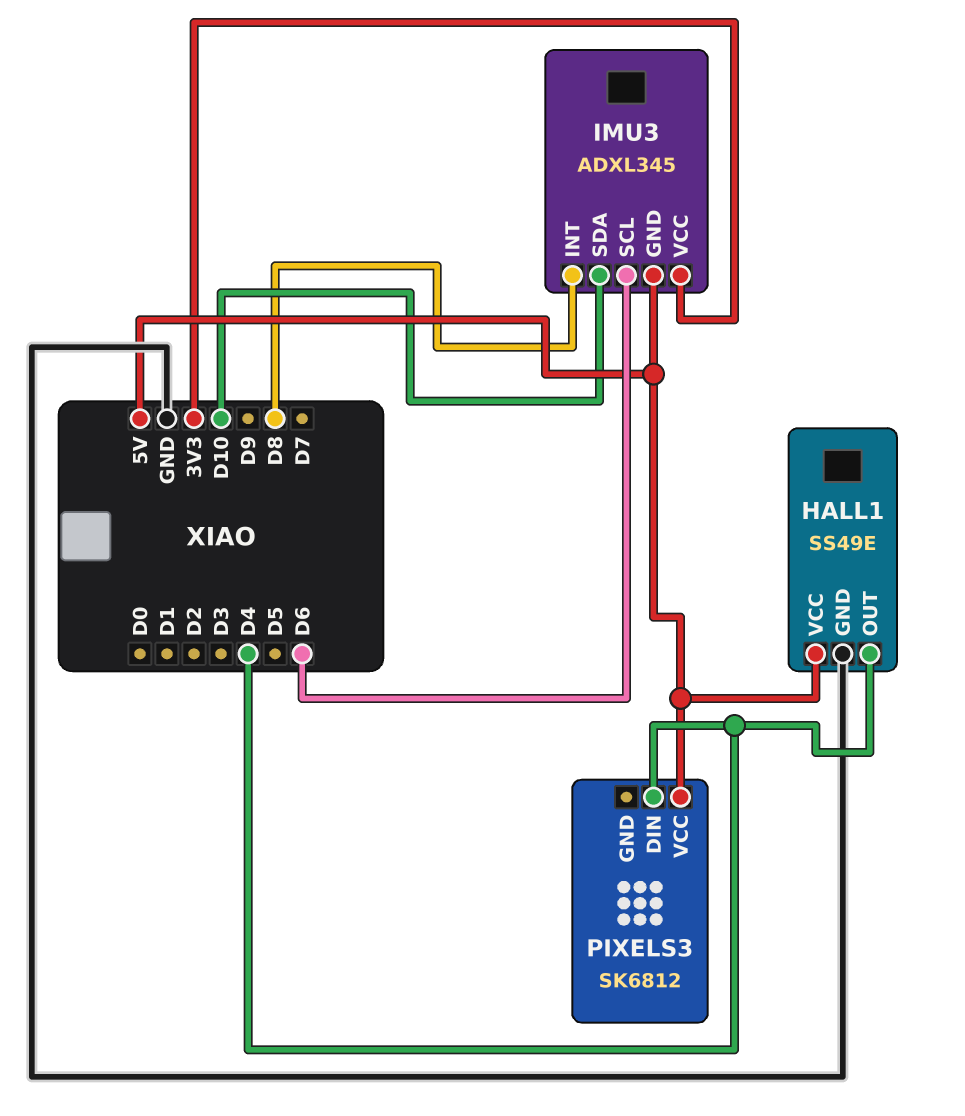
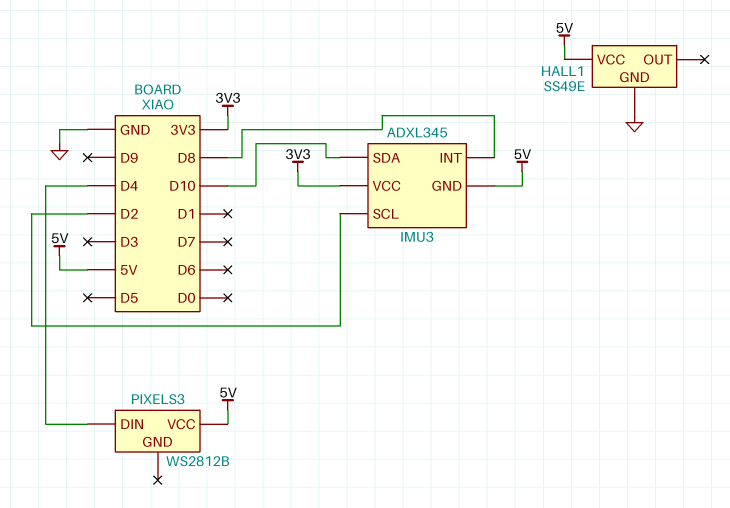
HALL1 pin OUT: D4 -> none
IMU3 pin SCL: D6 -> D2
PIXELS3: SK6812 -> WS2812B

